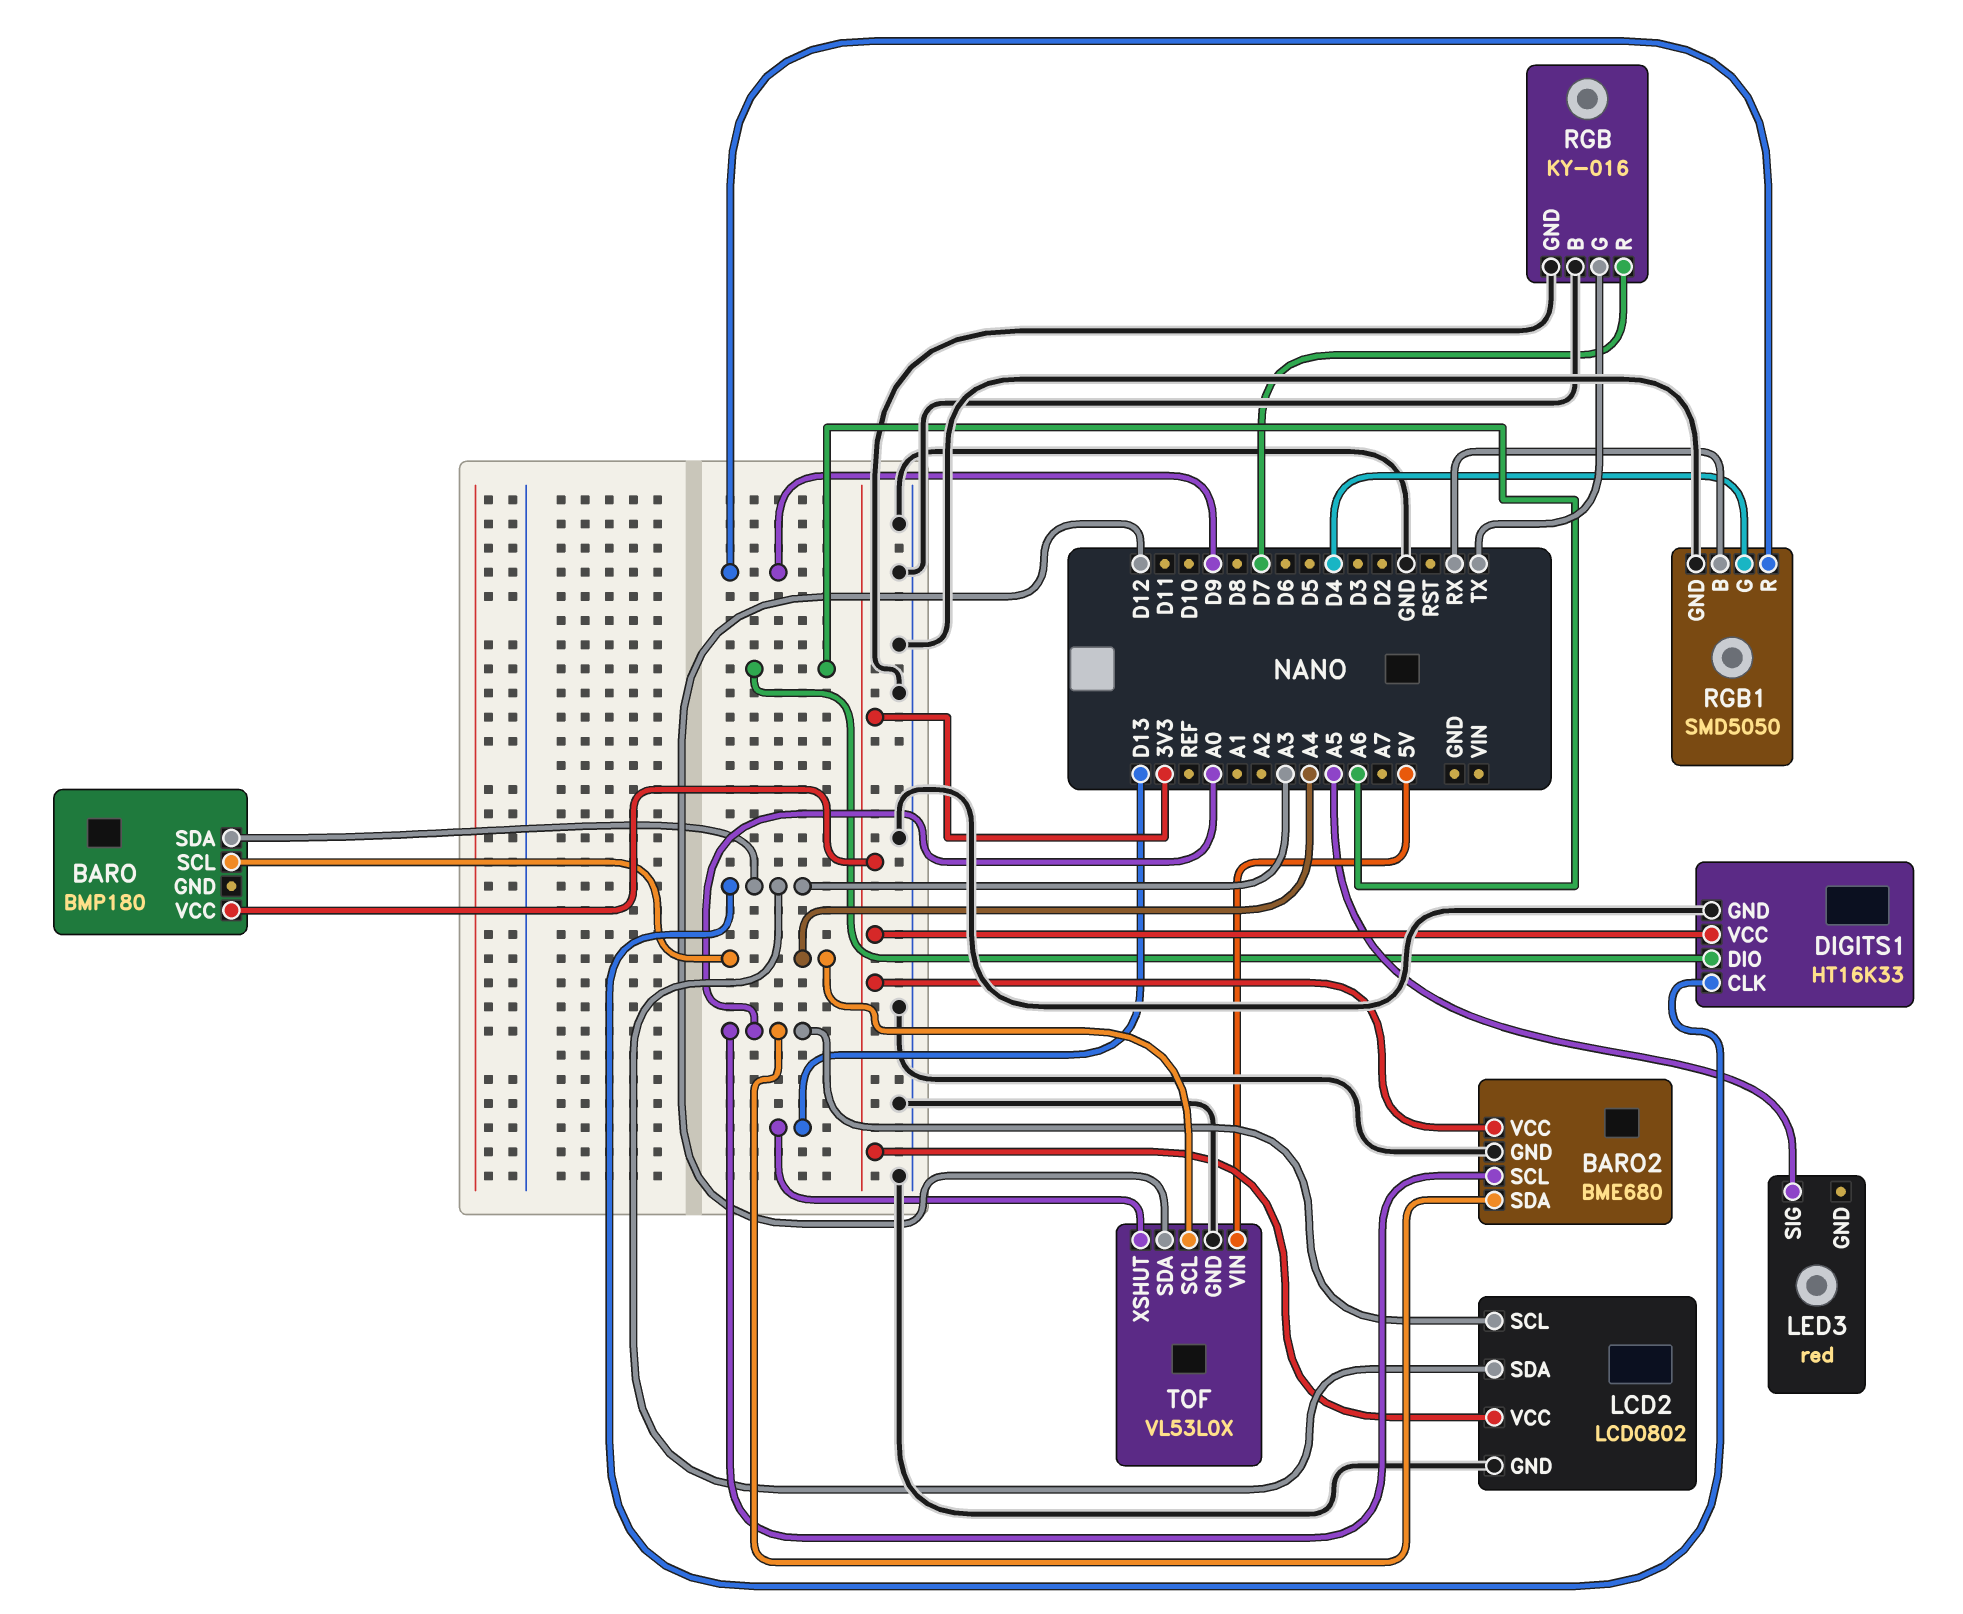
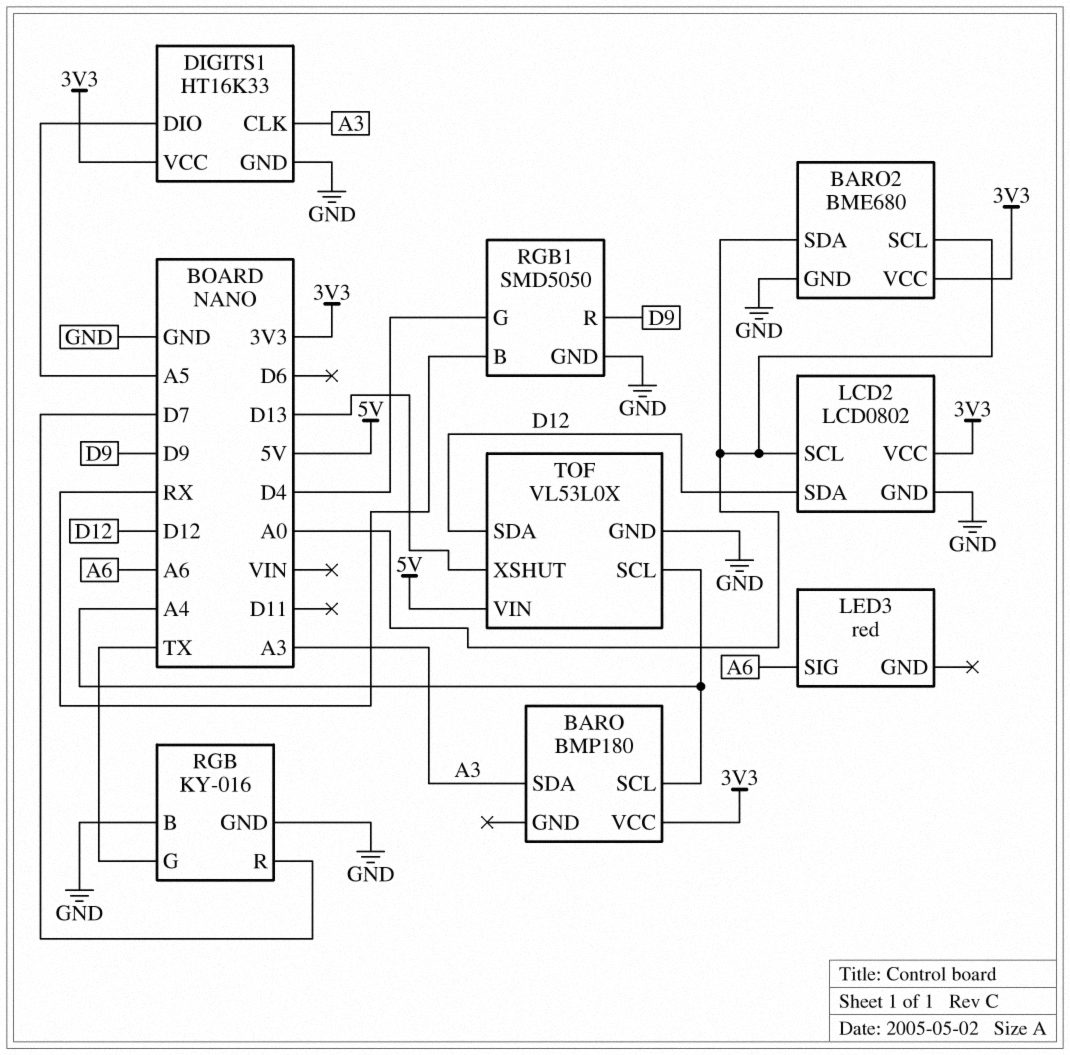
DIGITS1 pin DIO: A6 -> A5
LCD2 pin SDA: A3 -> D12
LED3 pin SIG: A5 -> A6

